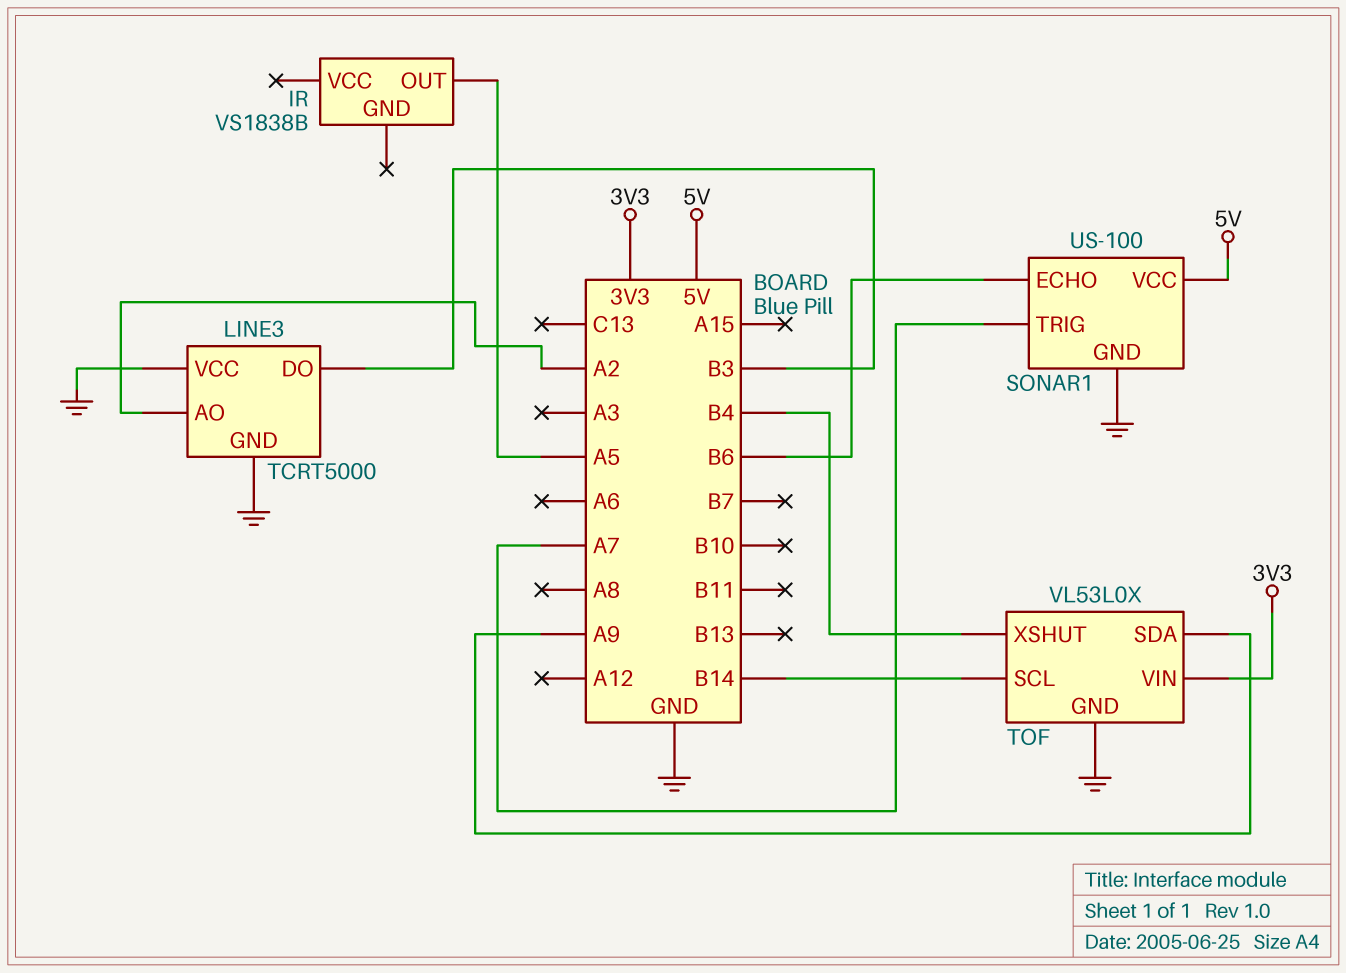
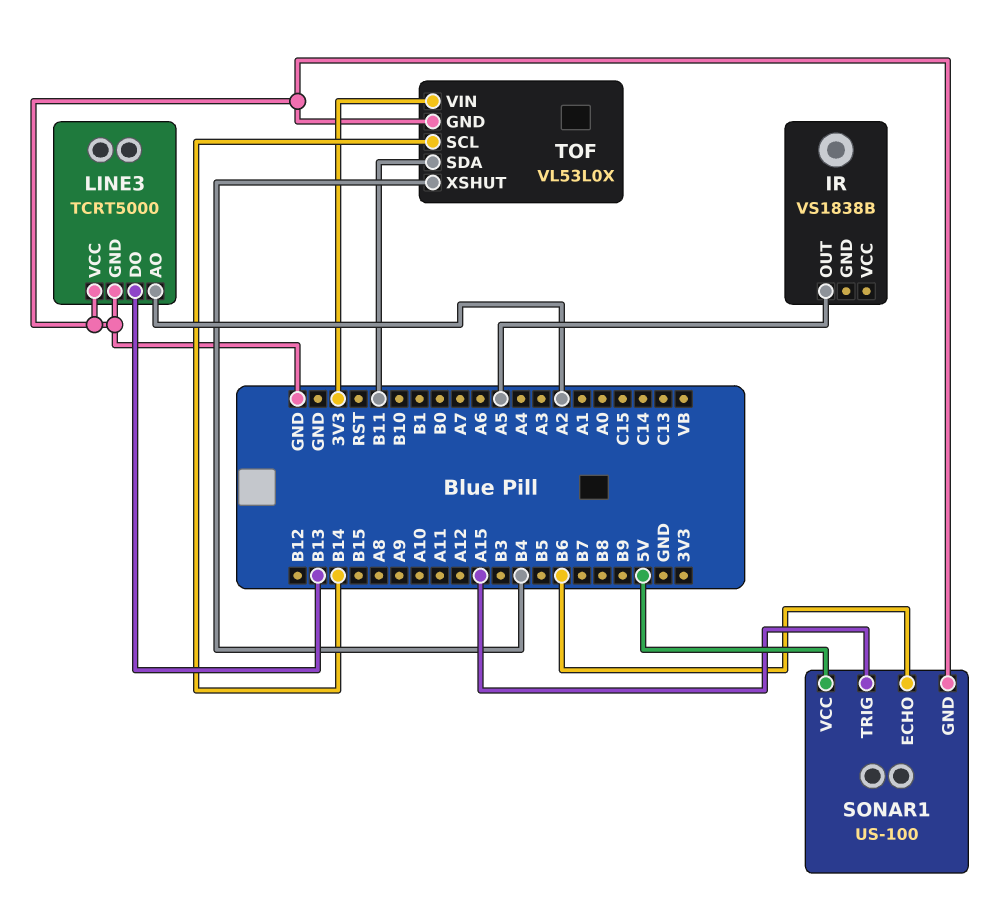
LINE3 pin DO: B3 -> B13
SONAR1 pin TRIG: A7 -> A15
TOF pin SDA: A9 -> B11

